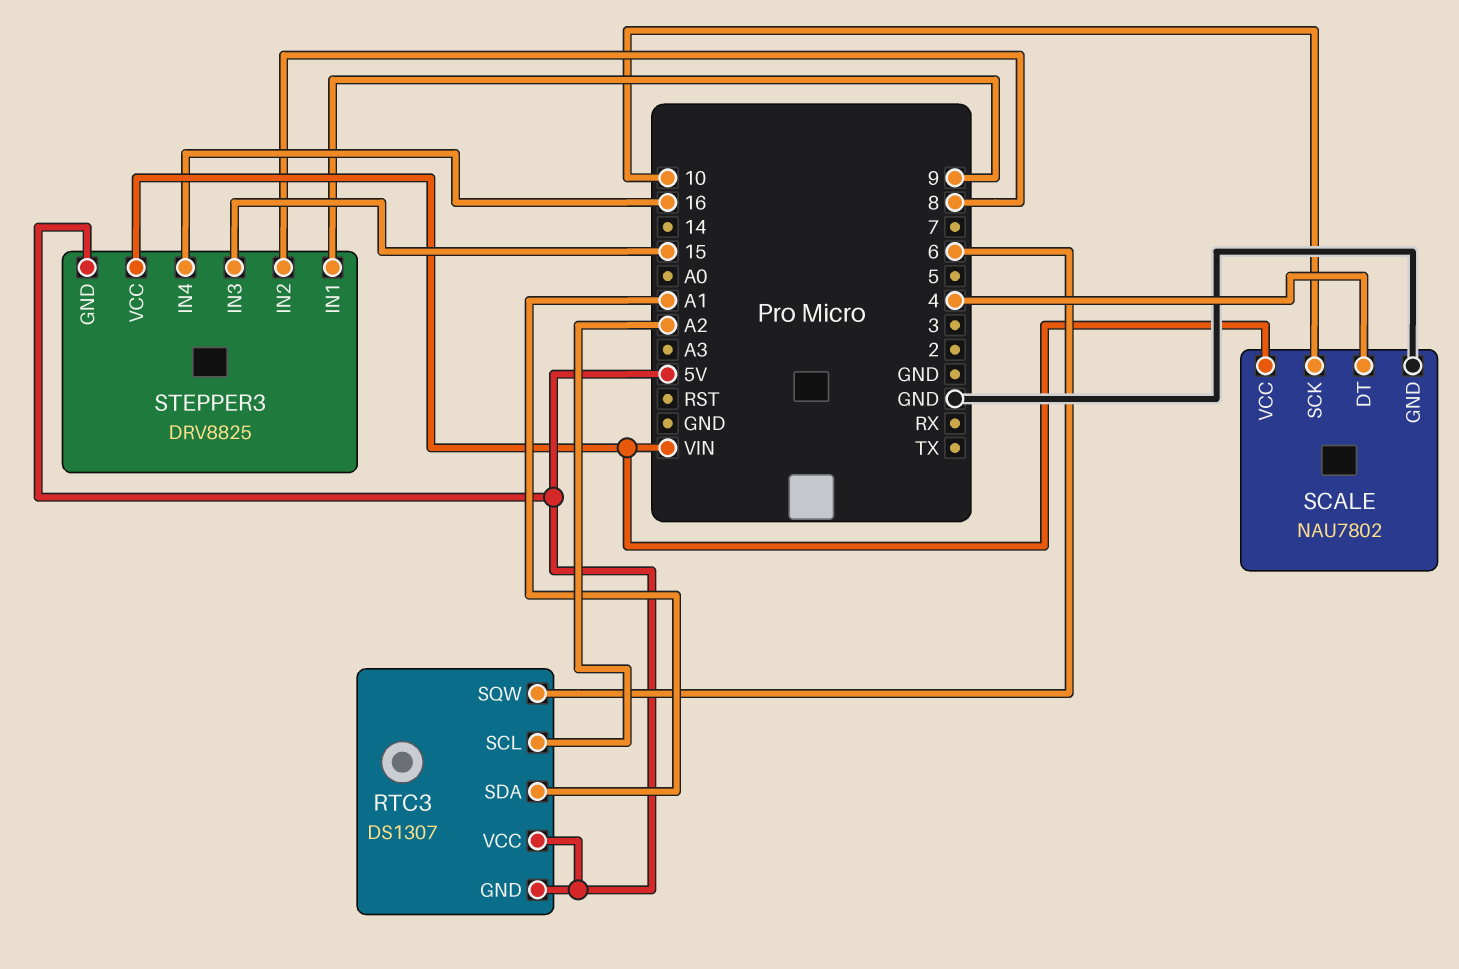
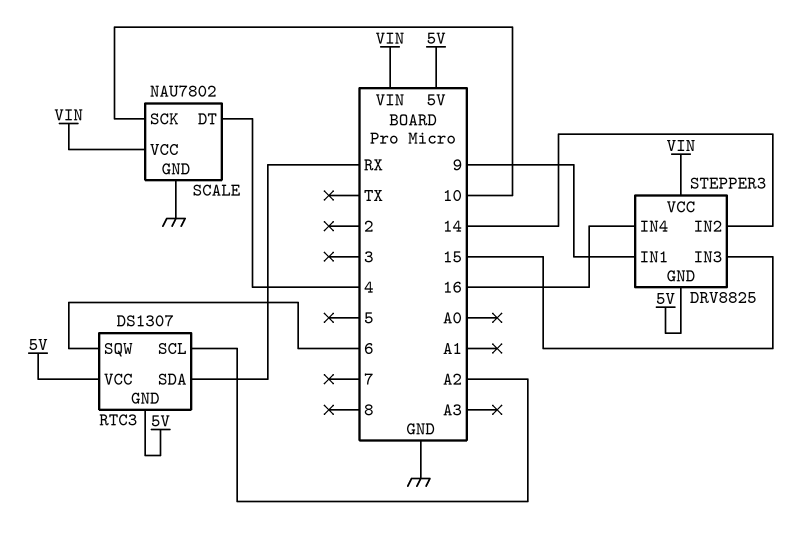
RTC3 pin SDA: A1 -> RX
STEPPER3 pin IN2: 8 -> 14

